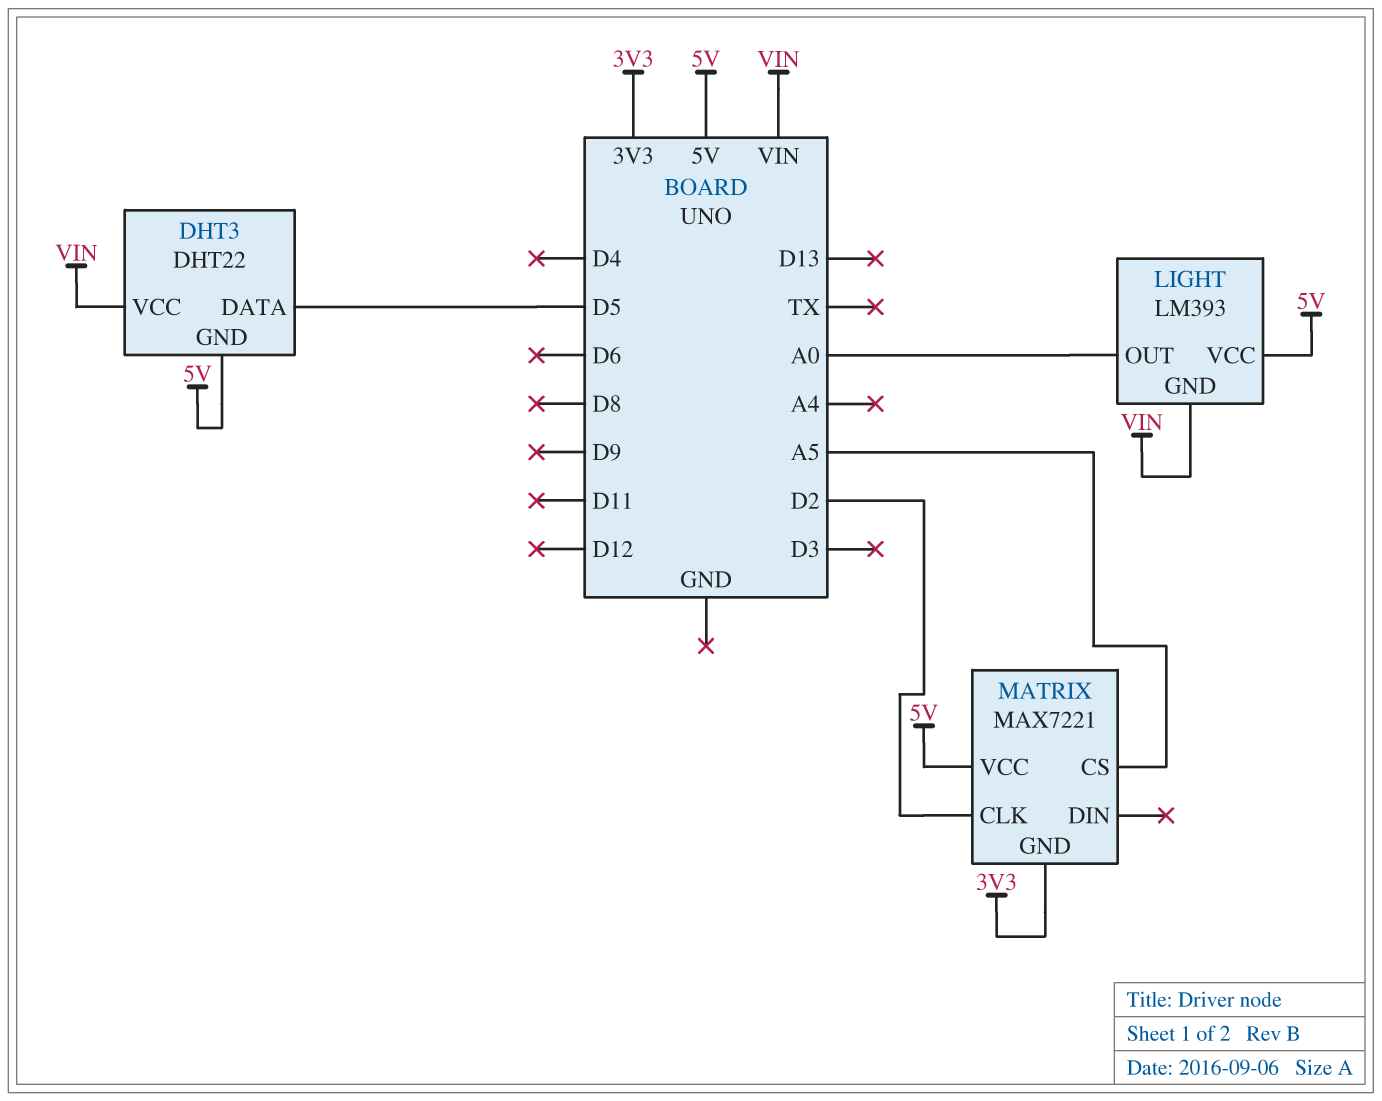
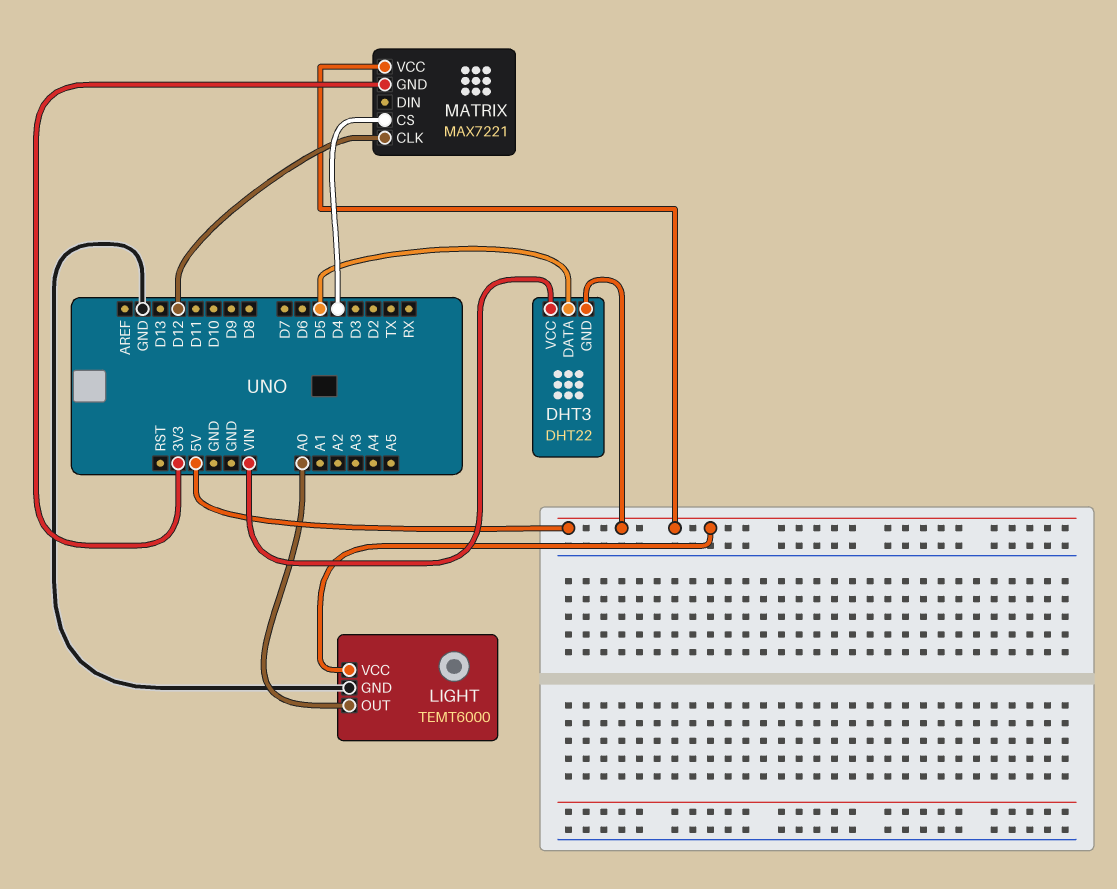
LIGHT: LM393 -> TEMT6000
LIGHT pin GND: VIN -> GND
MATRIX pin CLK: D2 -> D12
MATRIX pin CS: A5 -> D4

